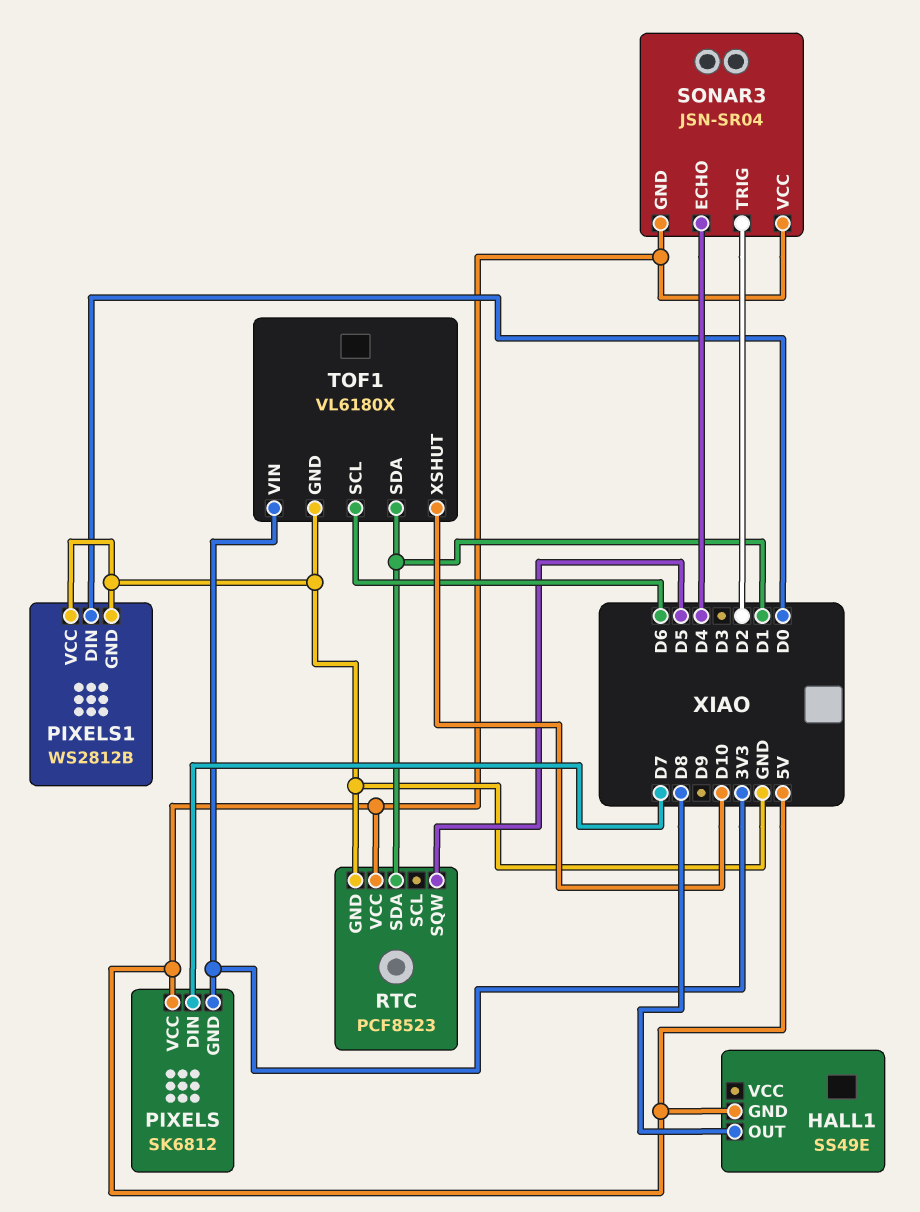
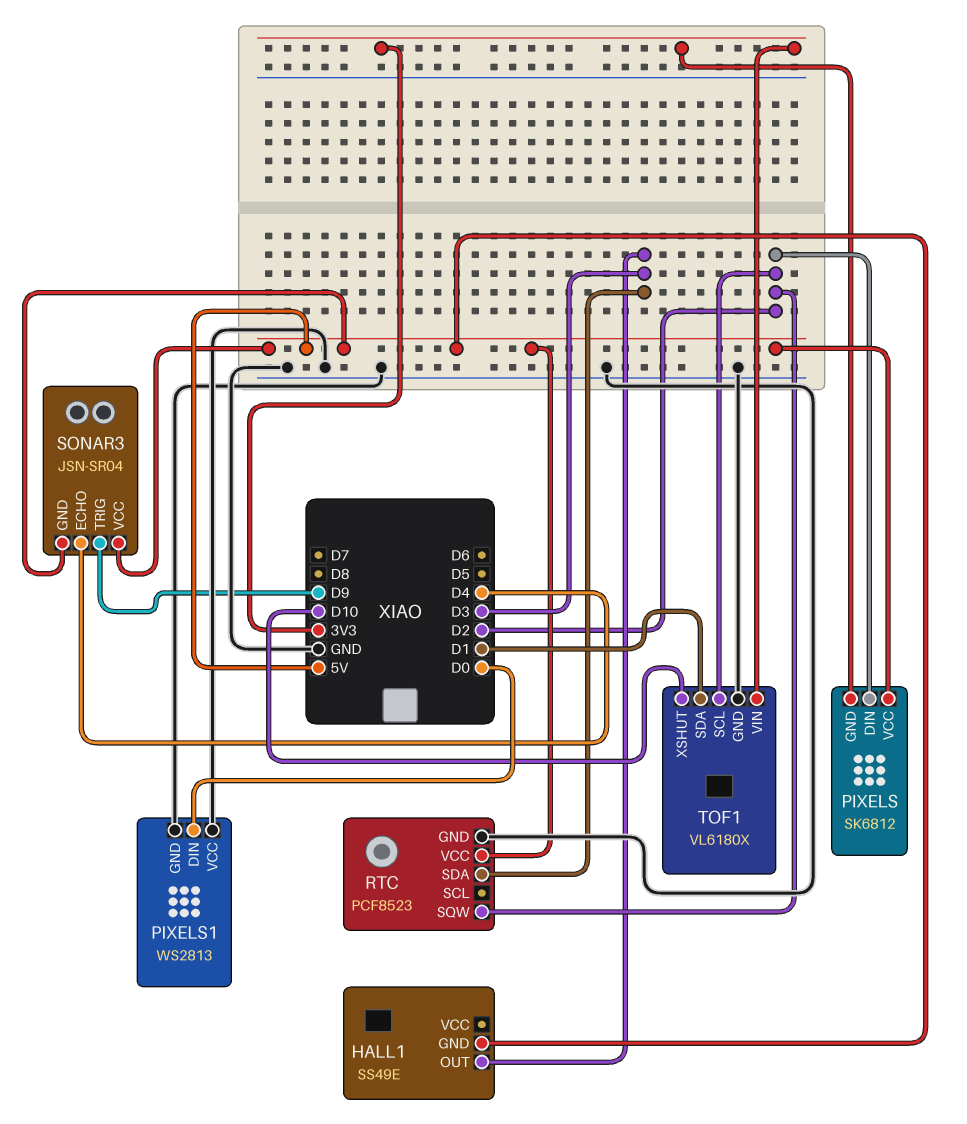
HALL1 pin OUT: D8 -> D3
PIXELS pin DIN: D7 -> D2
PIXELS1: WS2812B -> WS2813
RTC pin SDA: D1 -> D3
RTC pin SQW: D5 -> D2
SONAR3 pin TRIG: D2 -> D9
TOF1 pin SCL: D6 -> D2

